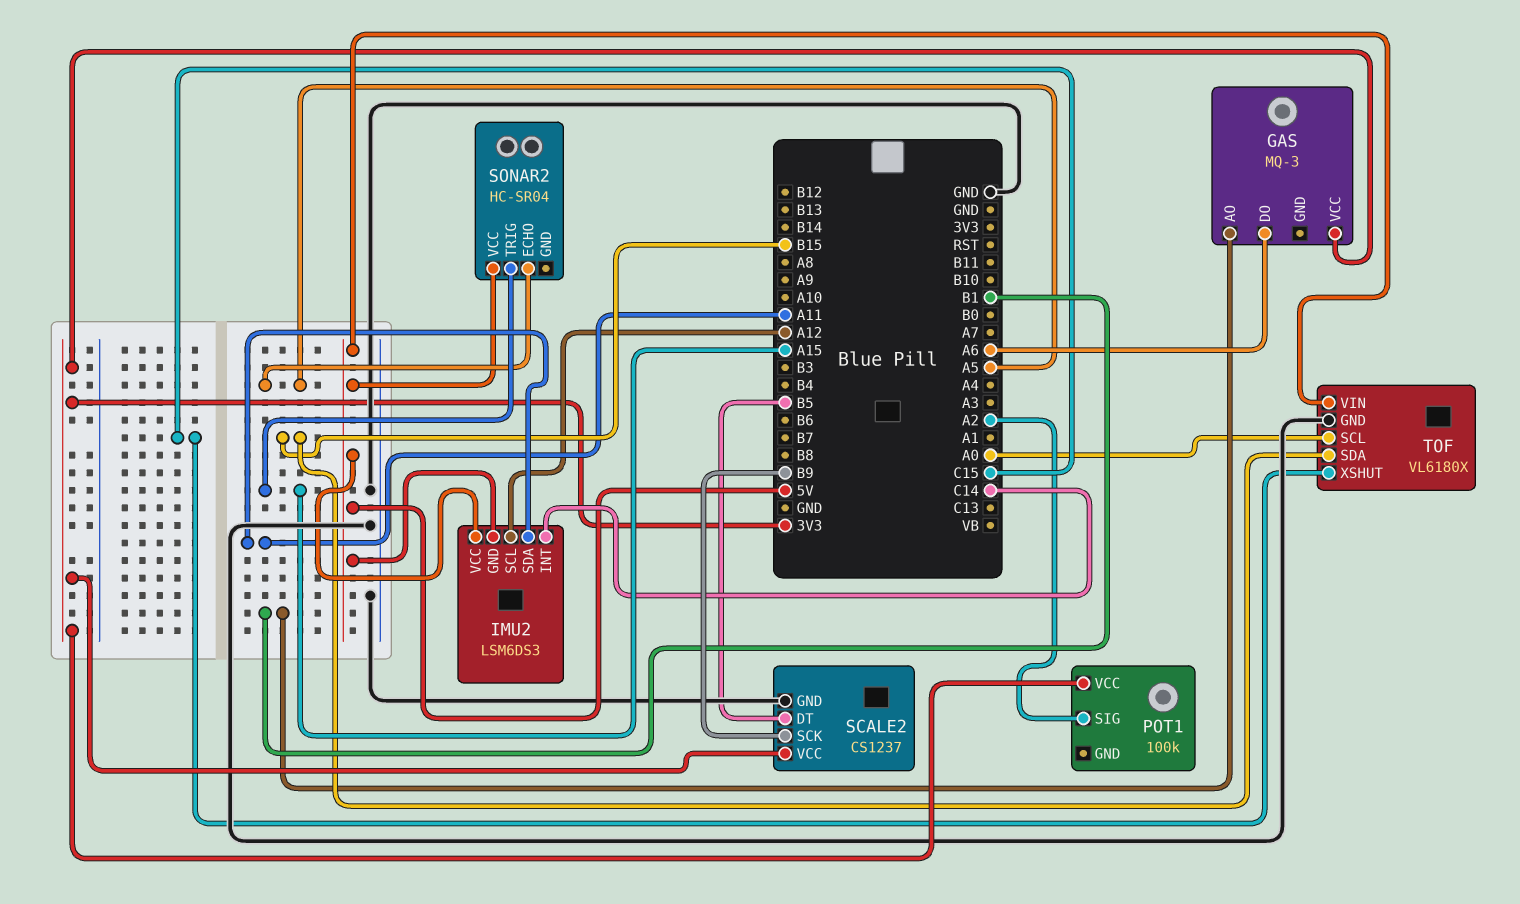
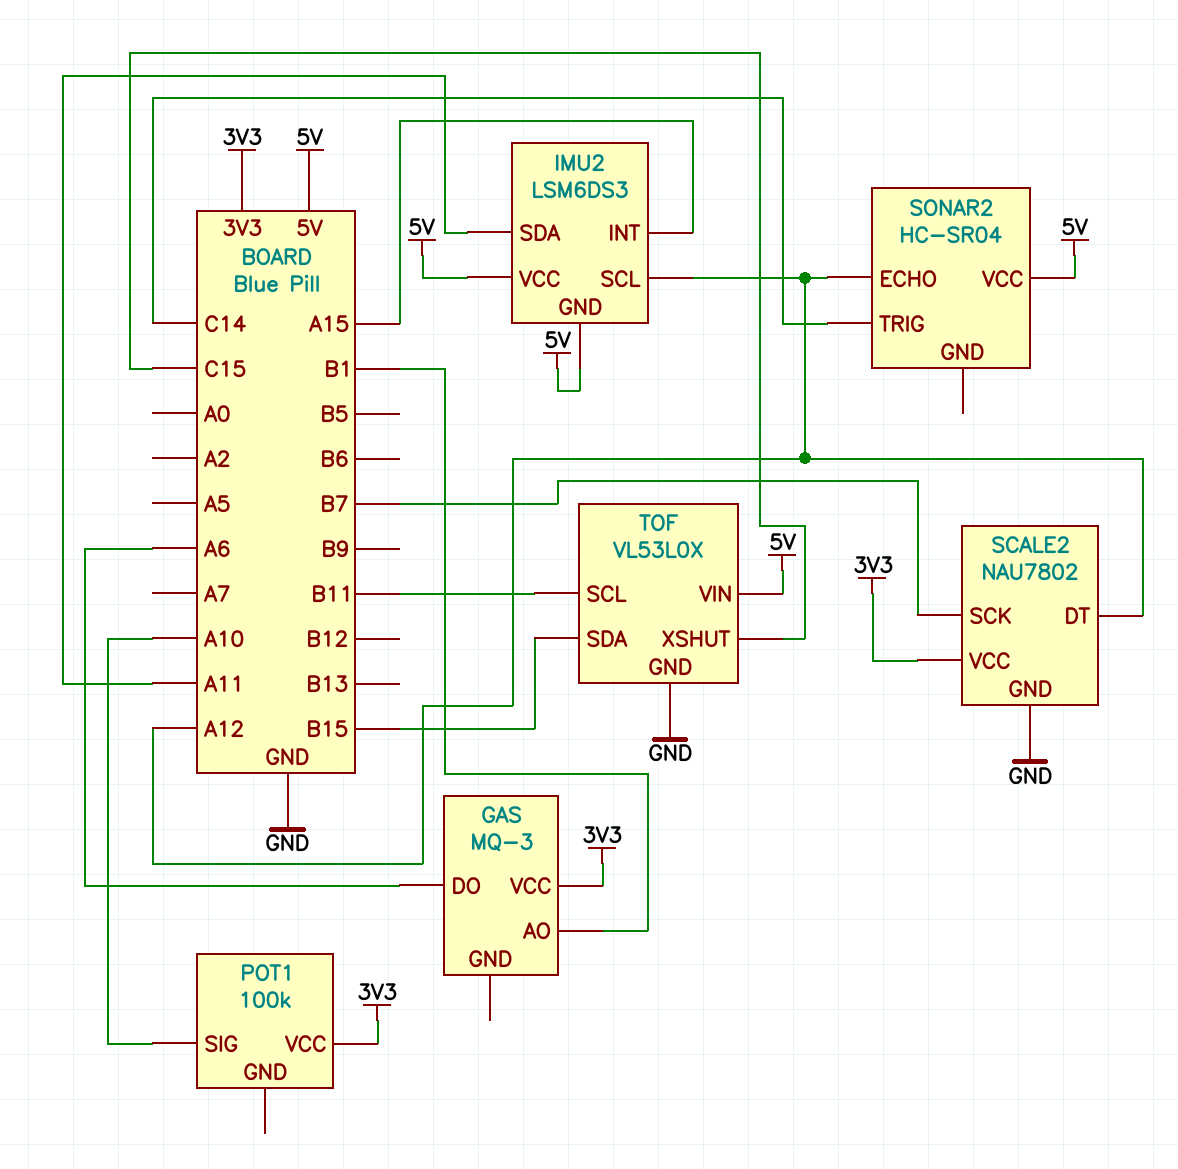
IMU2 pin INT: C14 -> A15
POT1 pin SIG: A2 -> A10
SCALE2: CS1237 -> NAU7802
SCALE2 pin DT: B5 -> A12
SCALE2 pin SCK: B9 -> B7
SONAR2 pin ECHO: A5 -> A12
SONAR2 pin TRIG: A15 -> C14
TOF: VL6180X -> VL53L0X
TOF pin SCL: A0 -> B11

